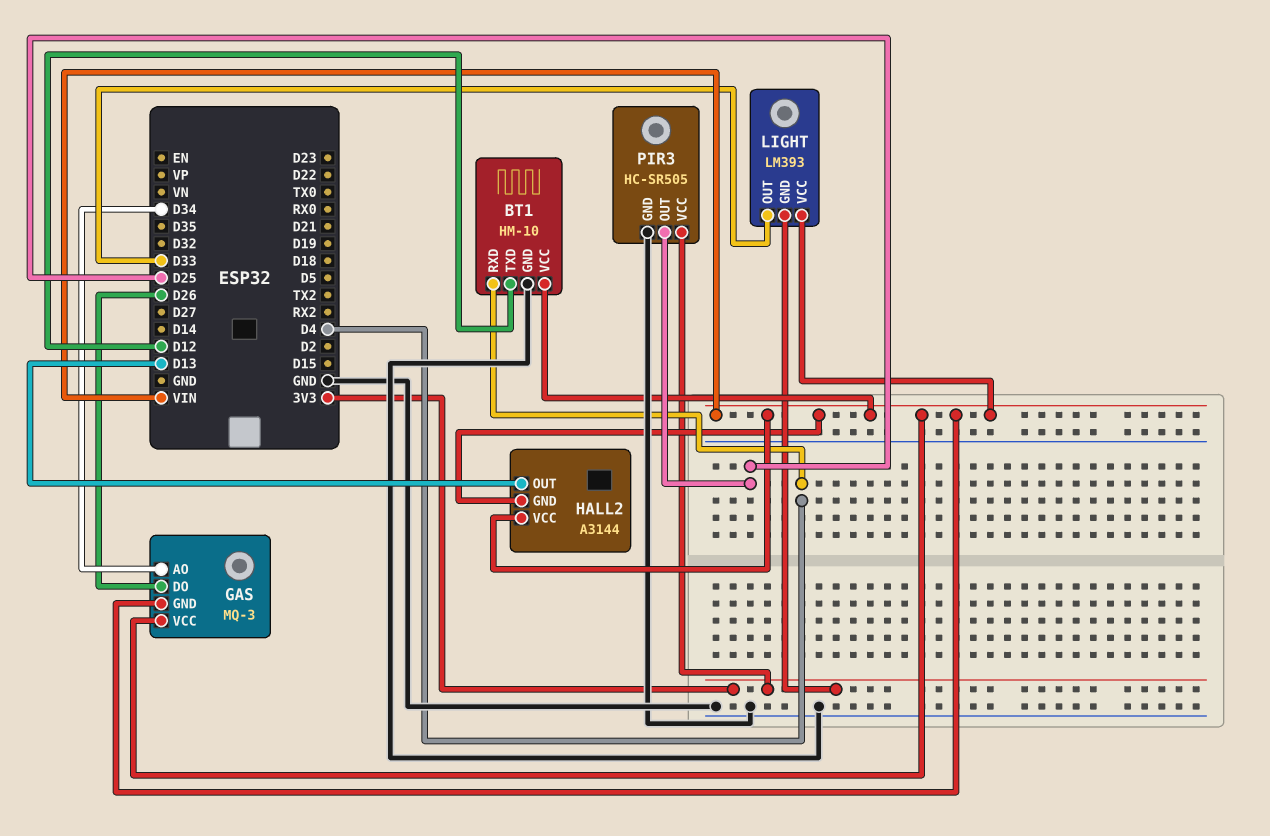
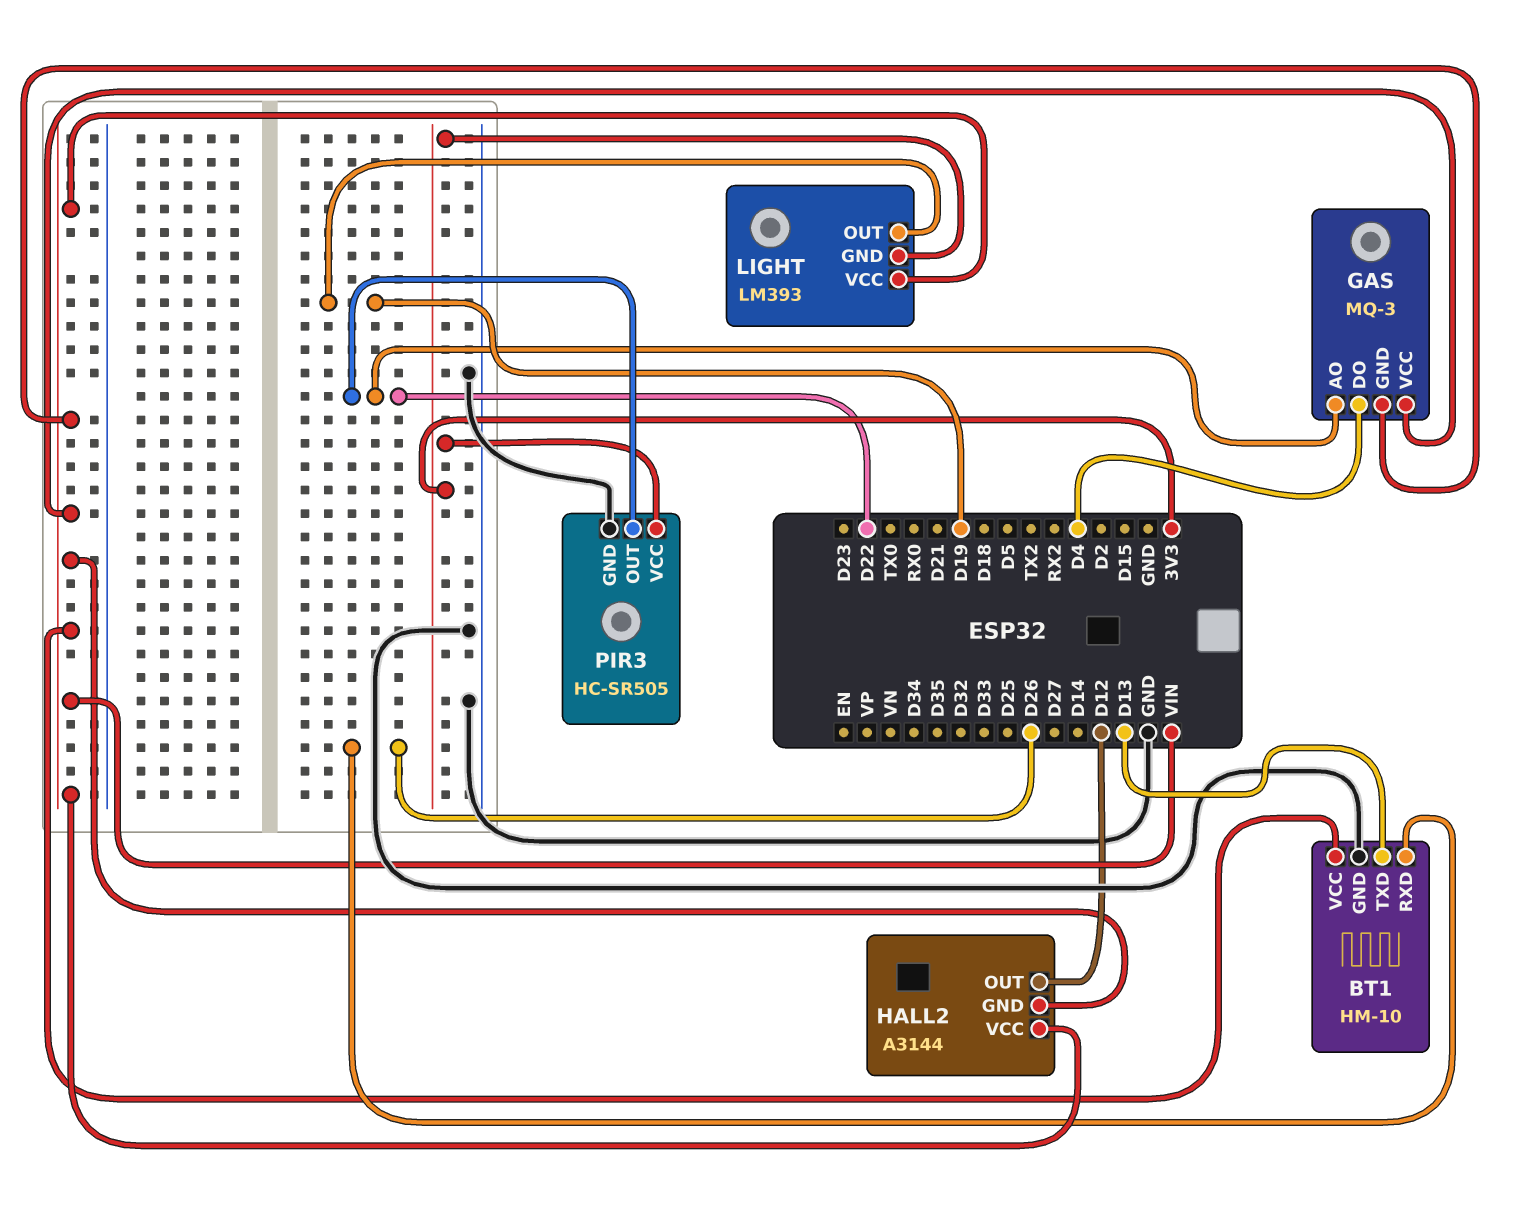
BT1 pin RXD: D4 -> D26
BT1 pin TXD: D12 -> D13
GAS pin AO: D34 -> D22
GAS pin DO: D26 -> D4
HALL2 pin OUT: D13 -> D12
LIGHT pin OUT: D33 -> D19
PIR3 pin OUT: D25 -> D22

